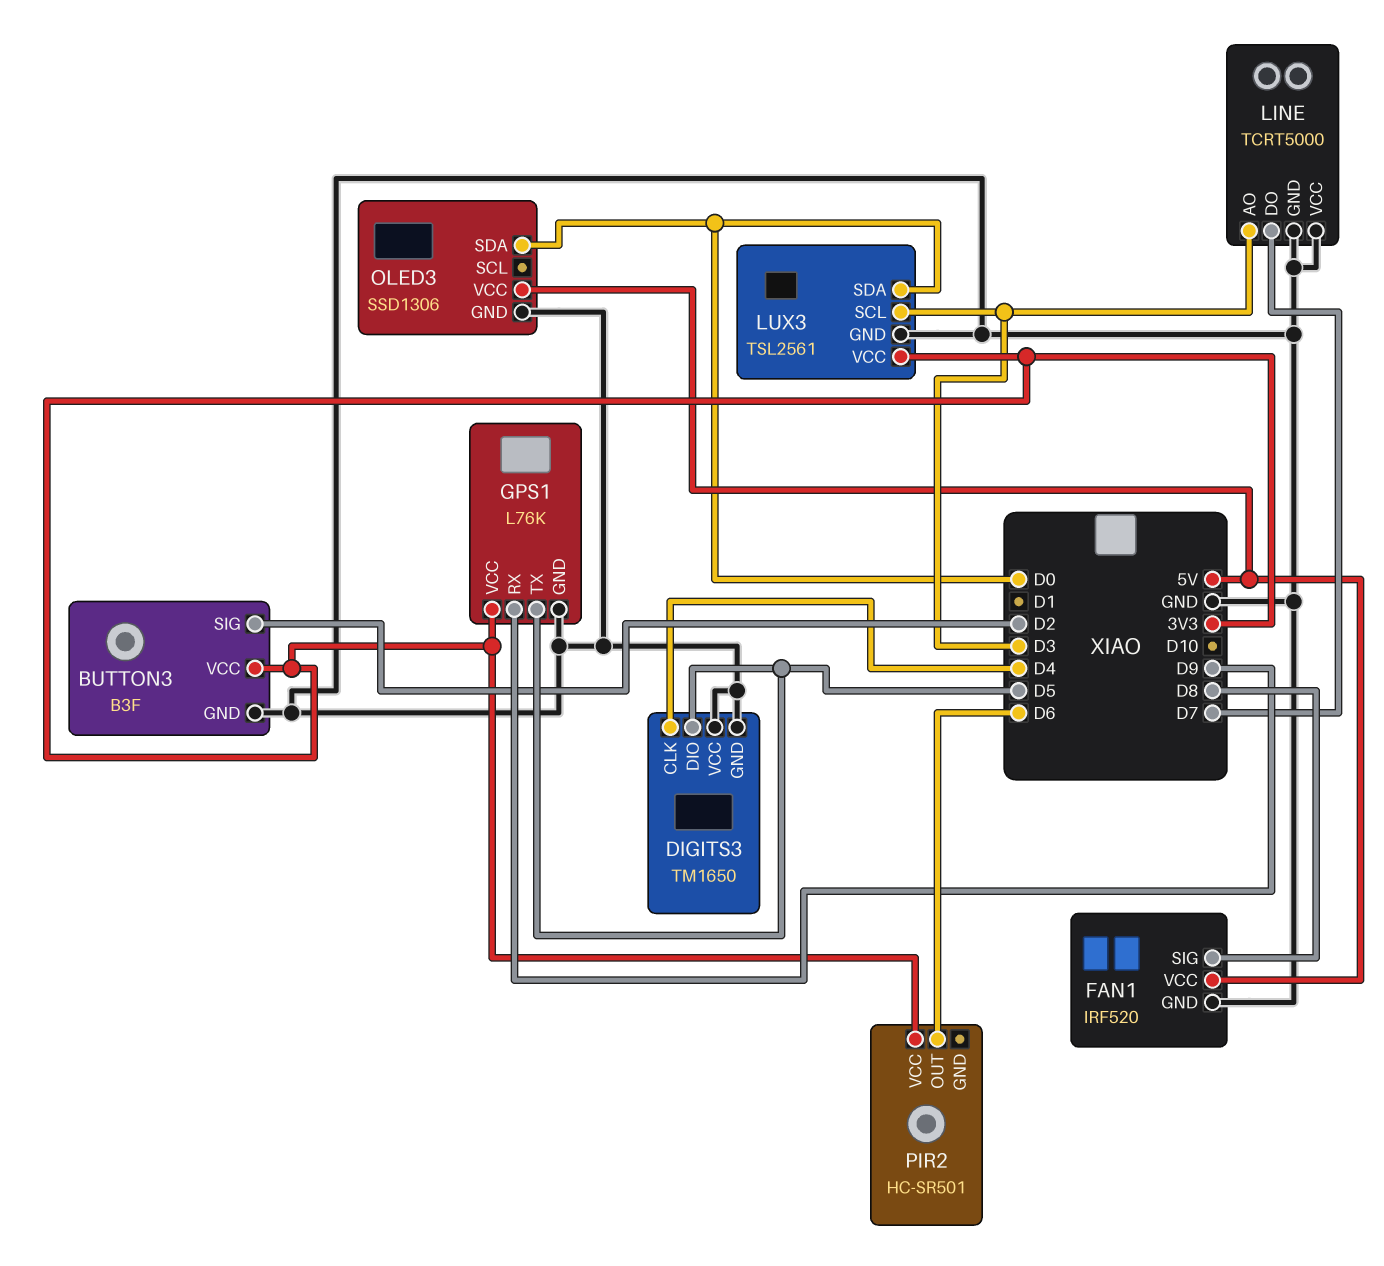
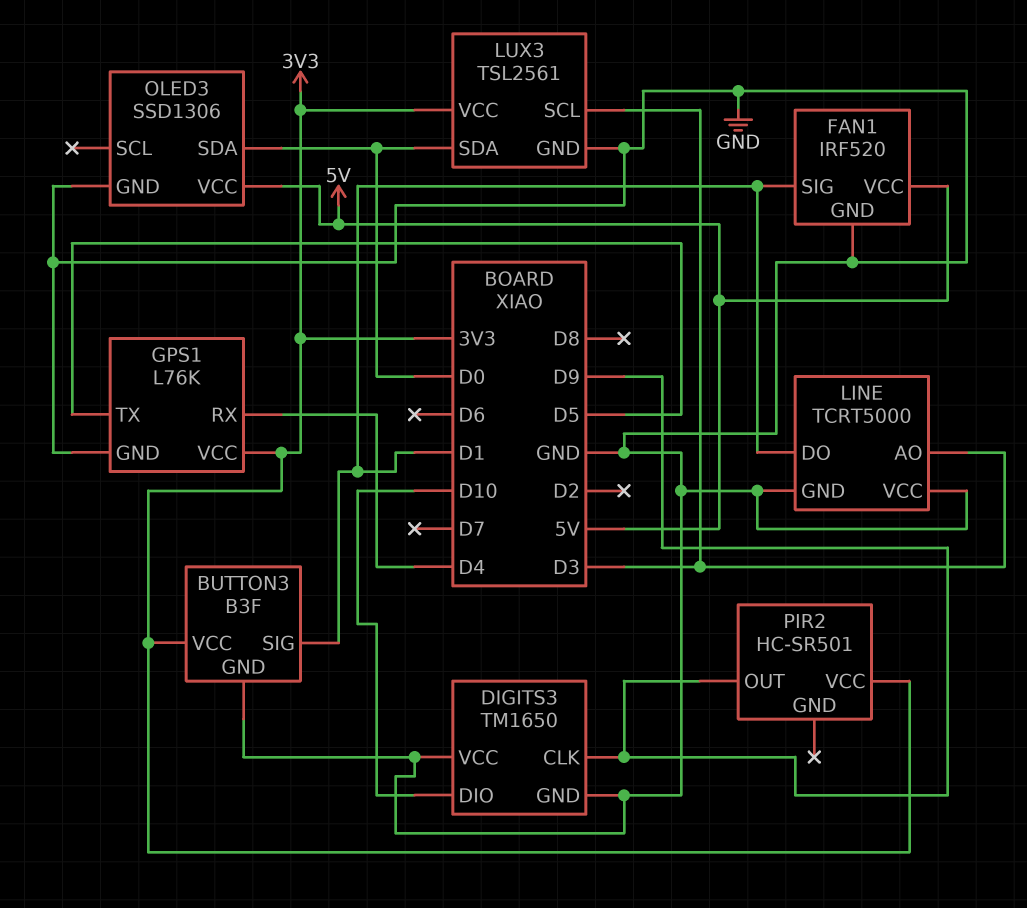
BUTTON3 pin SIG: D2 -> D1
DIGITS3 pin CLK: D4 -> D9
DIGITS3 pin DIO: D5 -> D10
FAN1 pin SIG: D8 -> D1
GPS1 pin RX: D9 -> D4
LINE pin DO: D7 -> D1
PIR2 pin OUT: D6 -> D9

